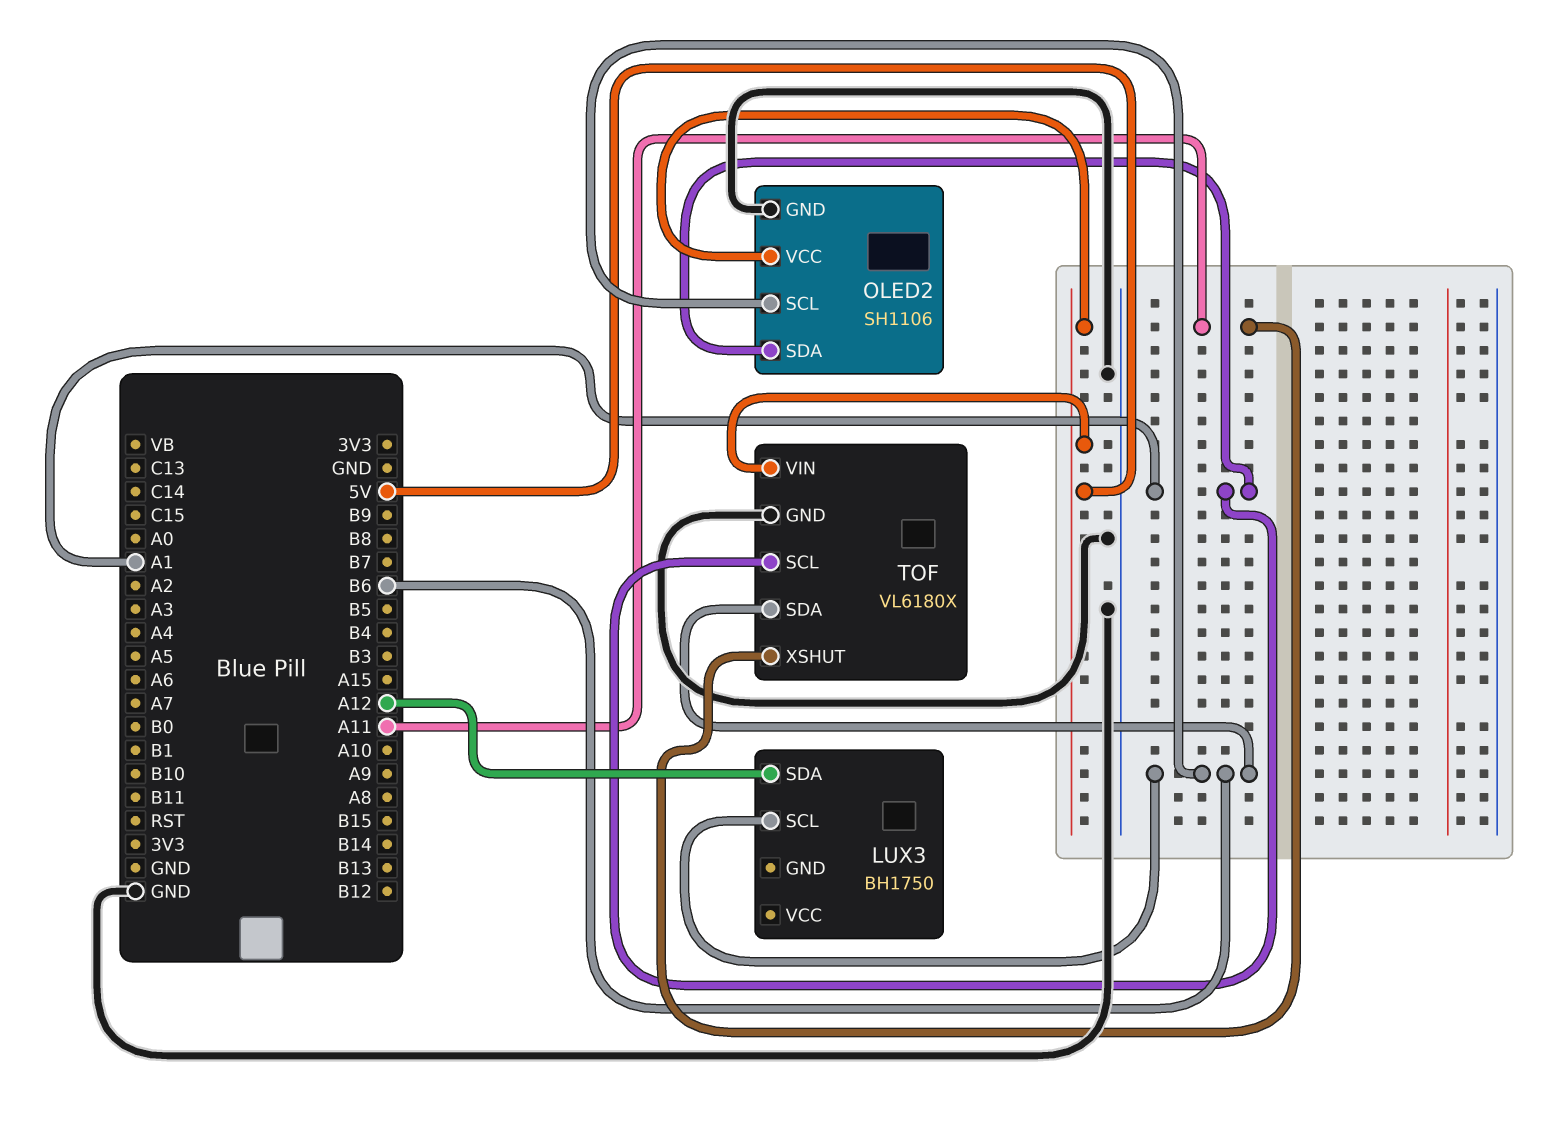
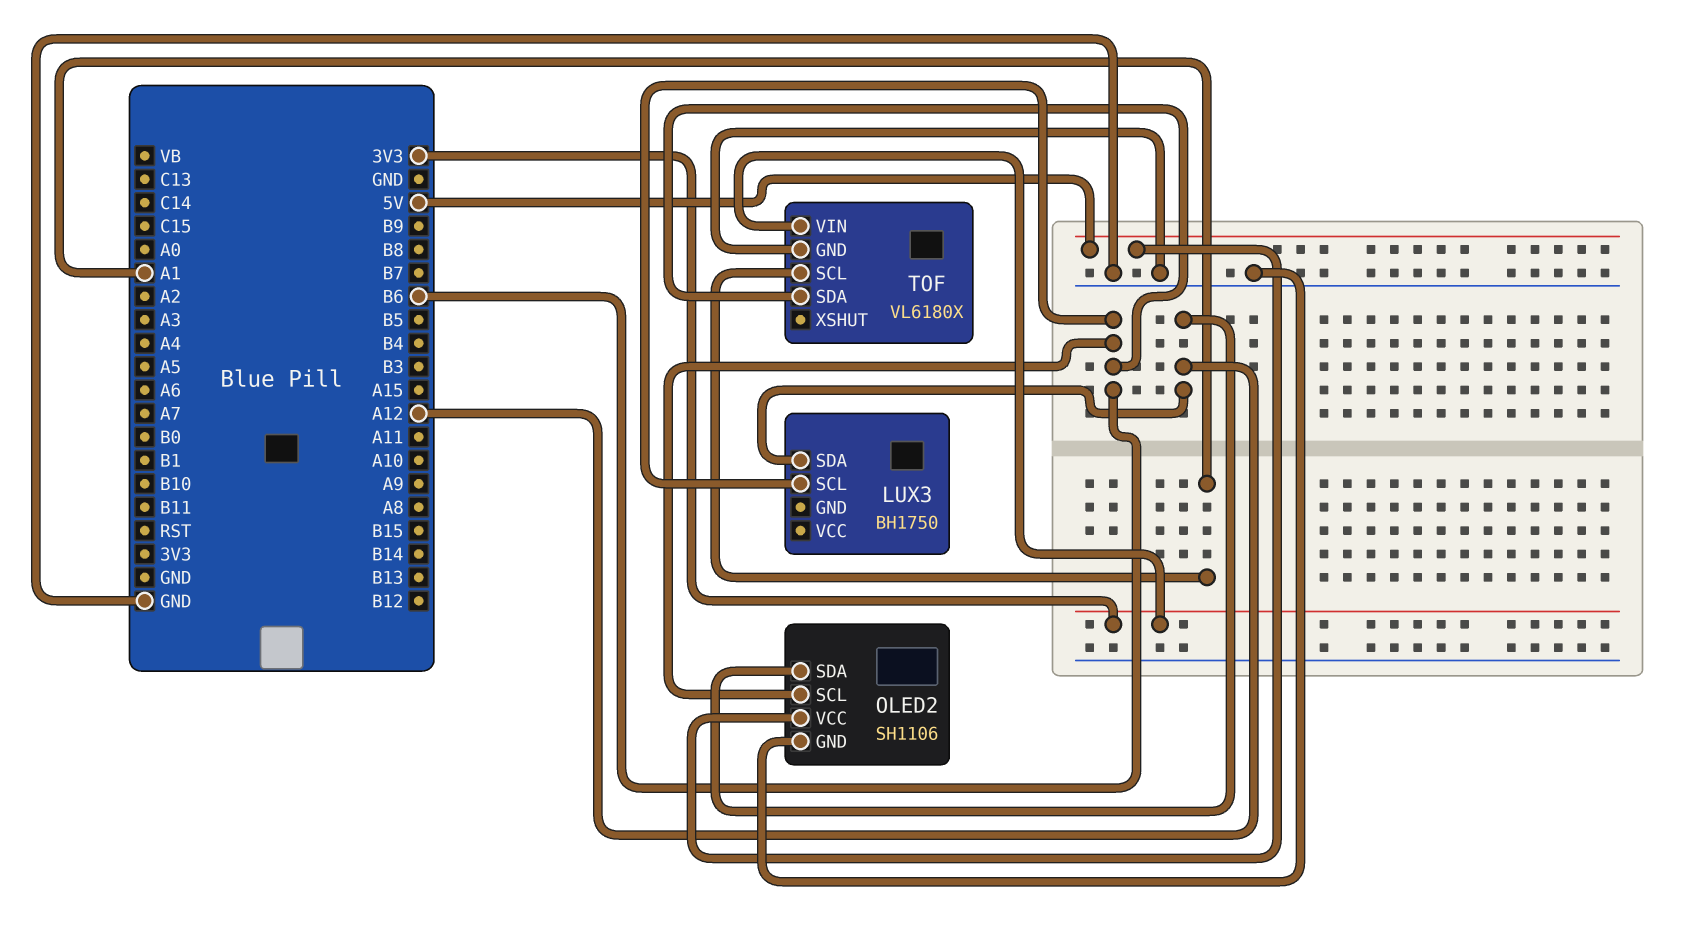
OLED2 pin SDA: A1 -> A12
TOF pin VIN: 5V -> 3V3
TOF pin XSHUT: A11 -> none

